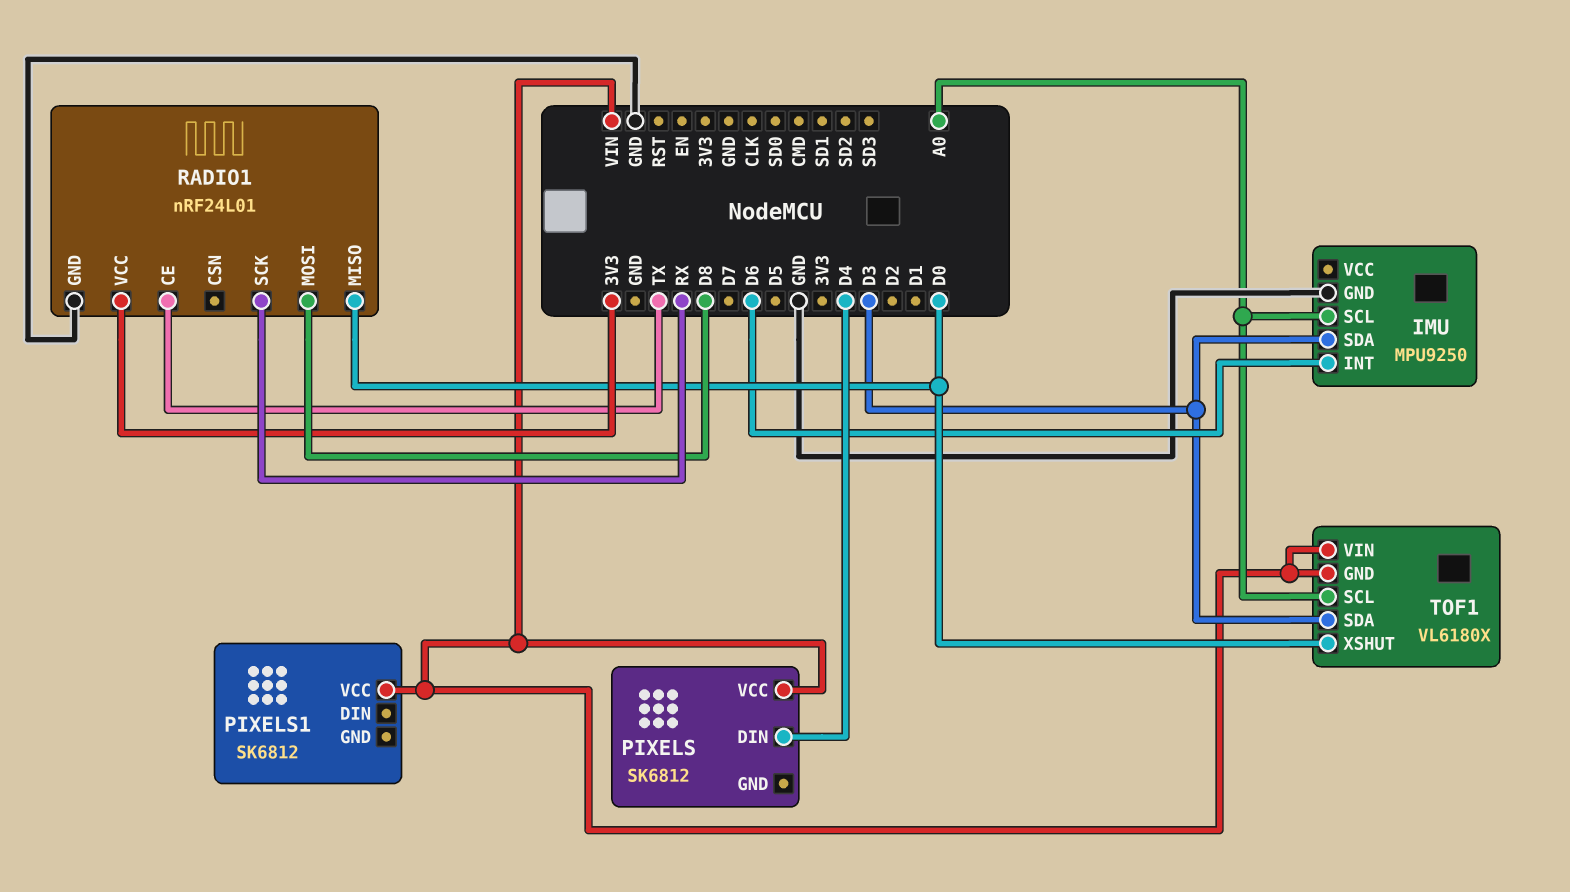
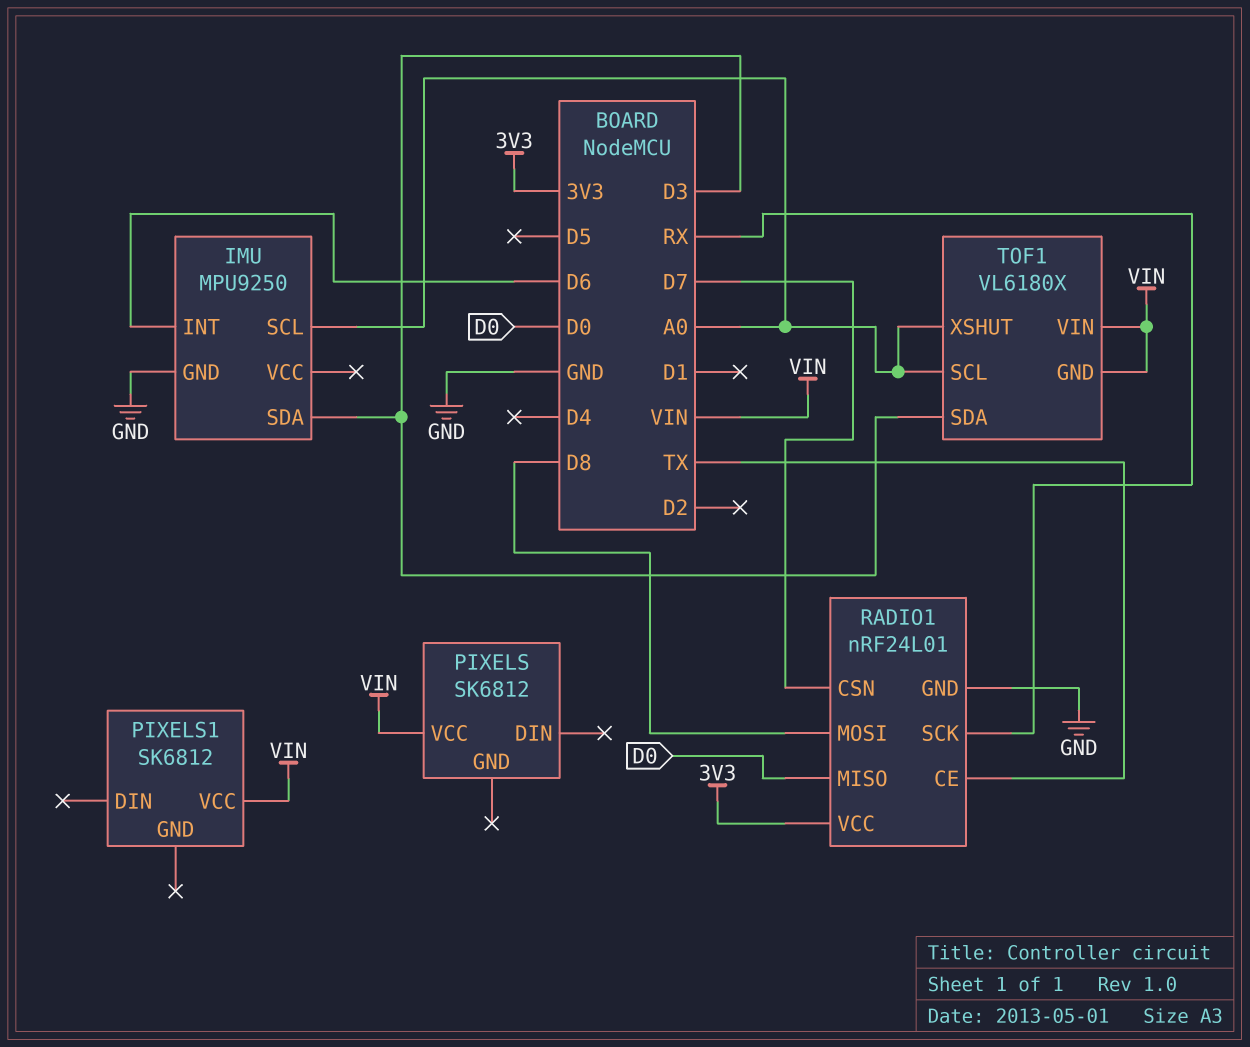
PIXELS pin DIN: D4 -> none
RADIO1 pin CSN: none -> D7
TOF1 pin XSHUT: D0 -> A0

